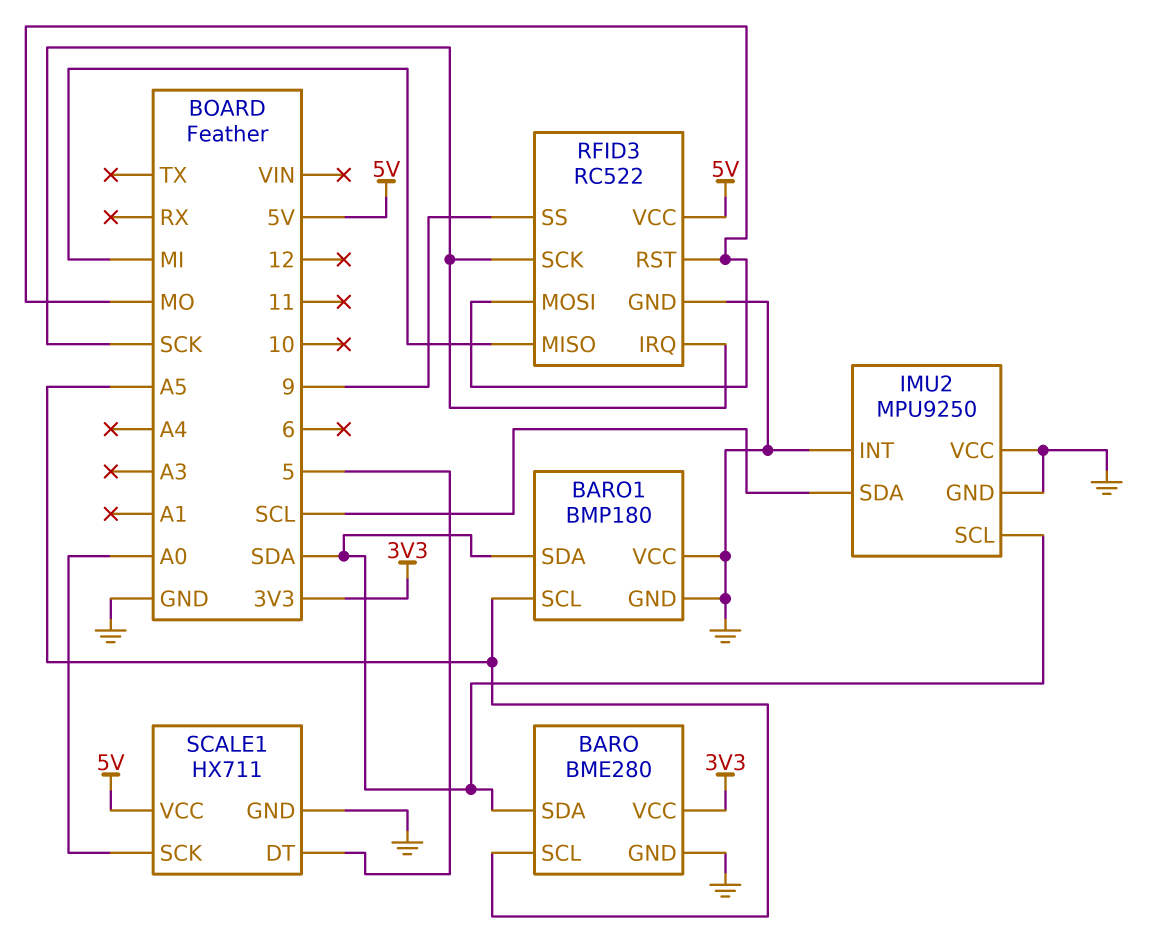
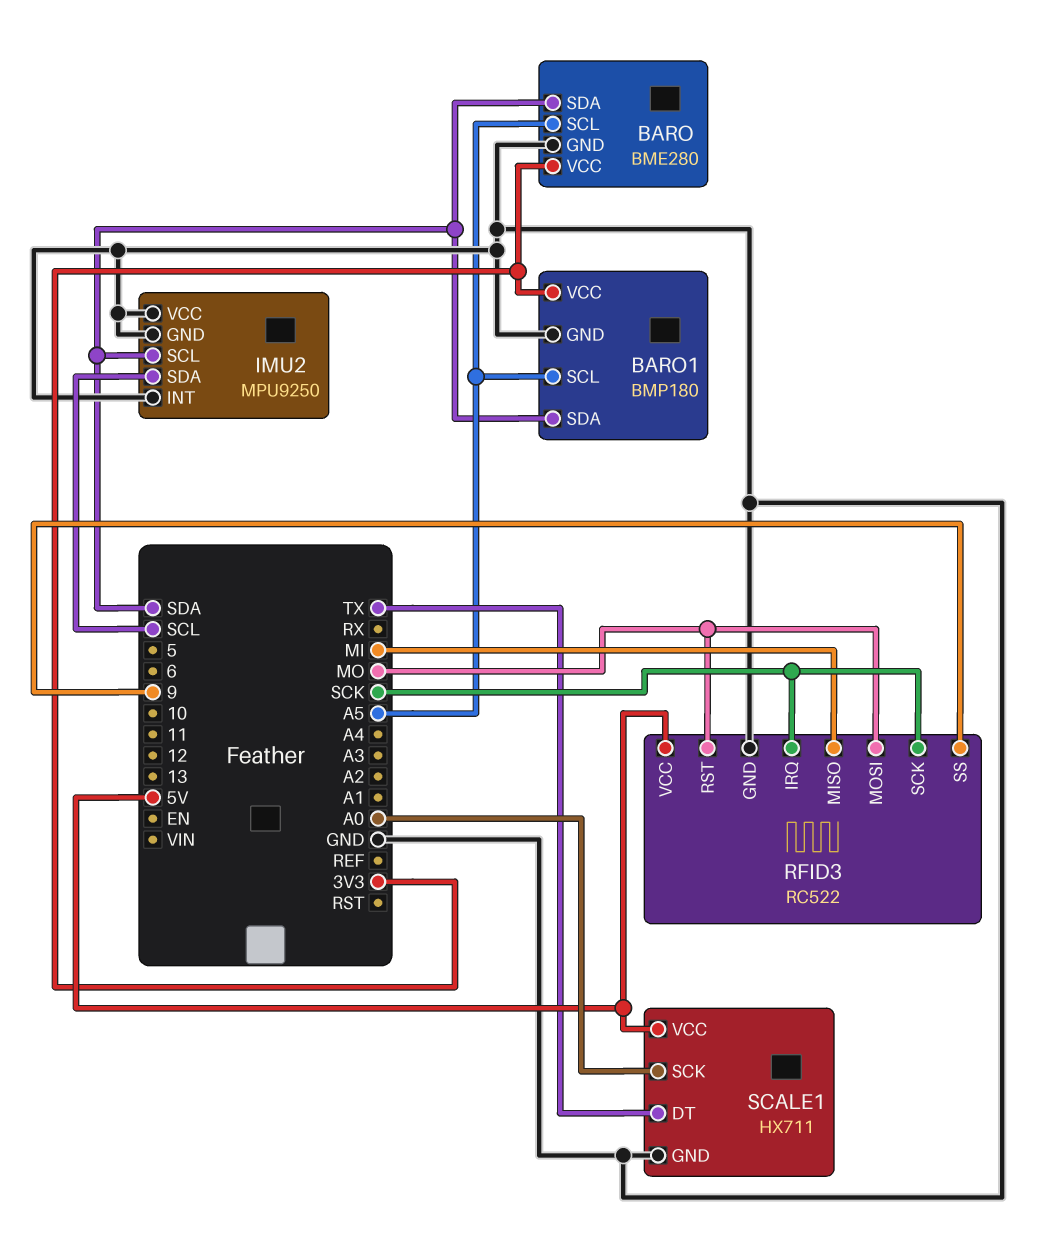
BARO1 pin VCC: GND -> 3V3
SCALE1 pin DT: 5 -> TX

